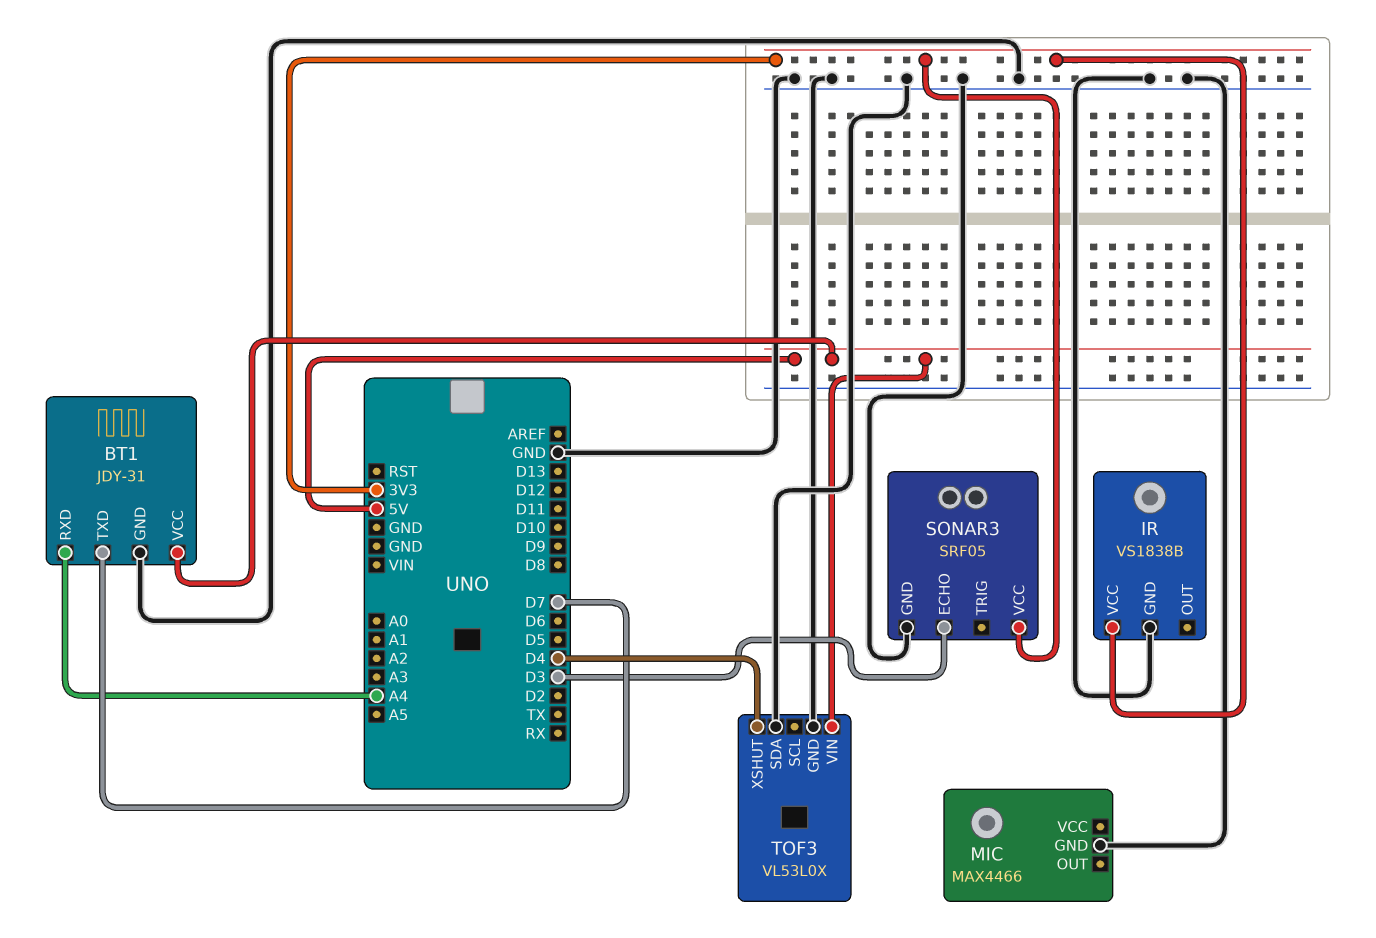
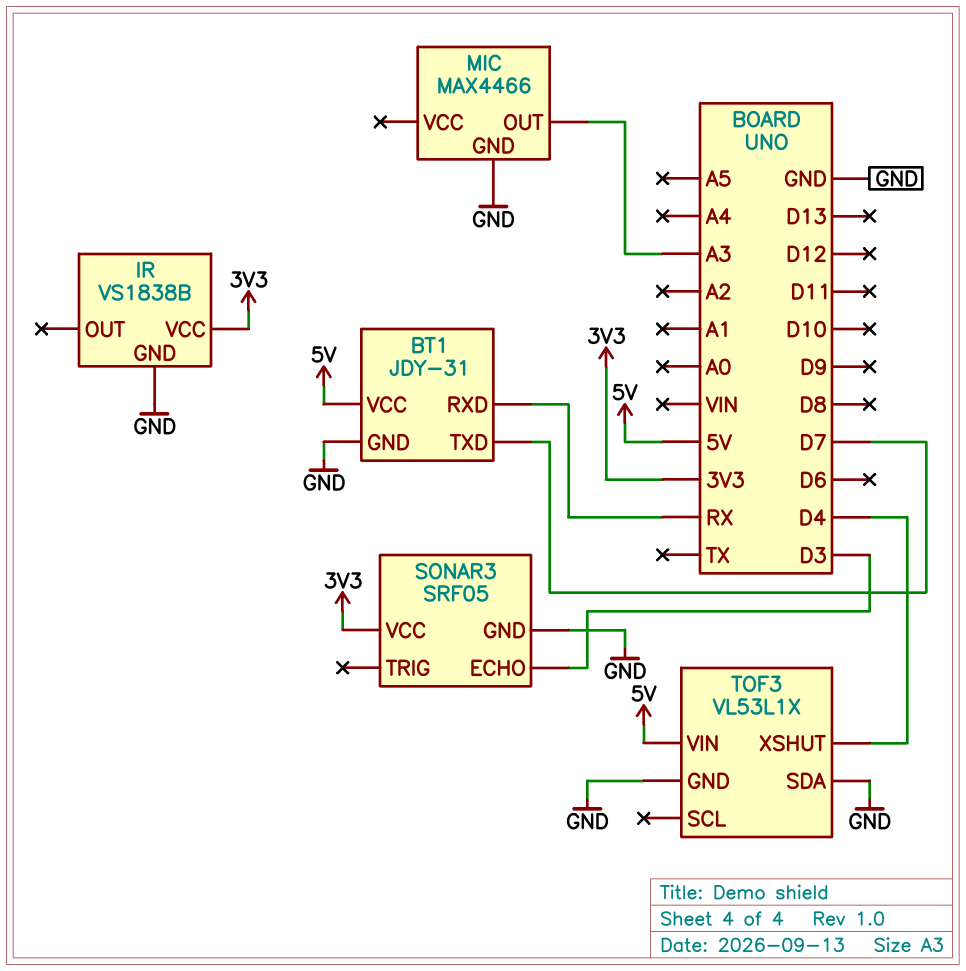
BT1 pin RXD: A4 -> RX
MIC pin OUT: none -> A3
TOF3: VL53L0X -> VL53L1X

